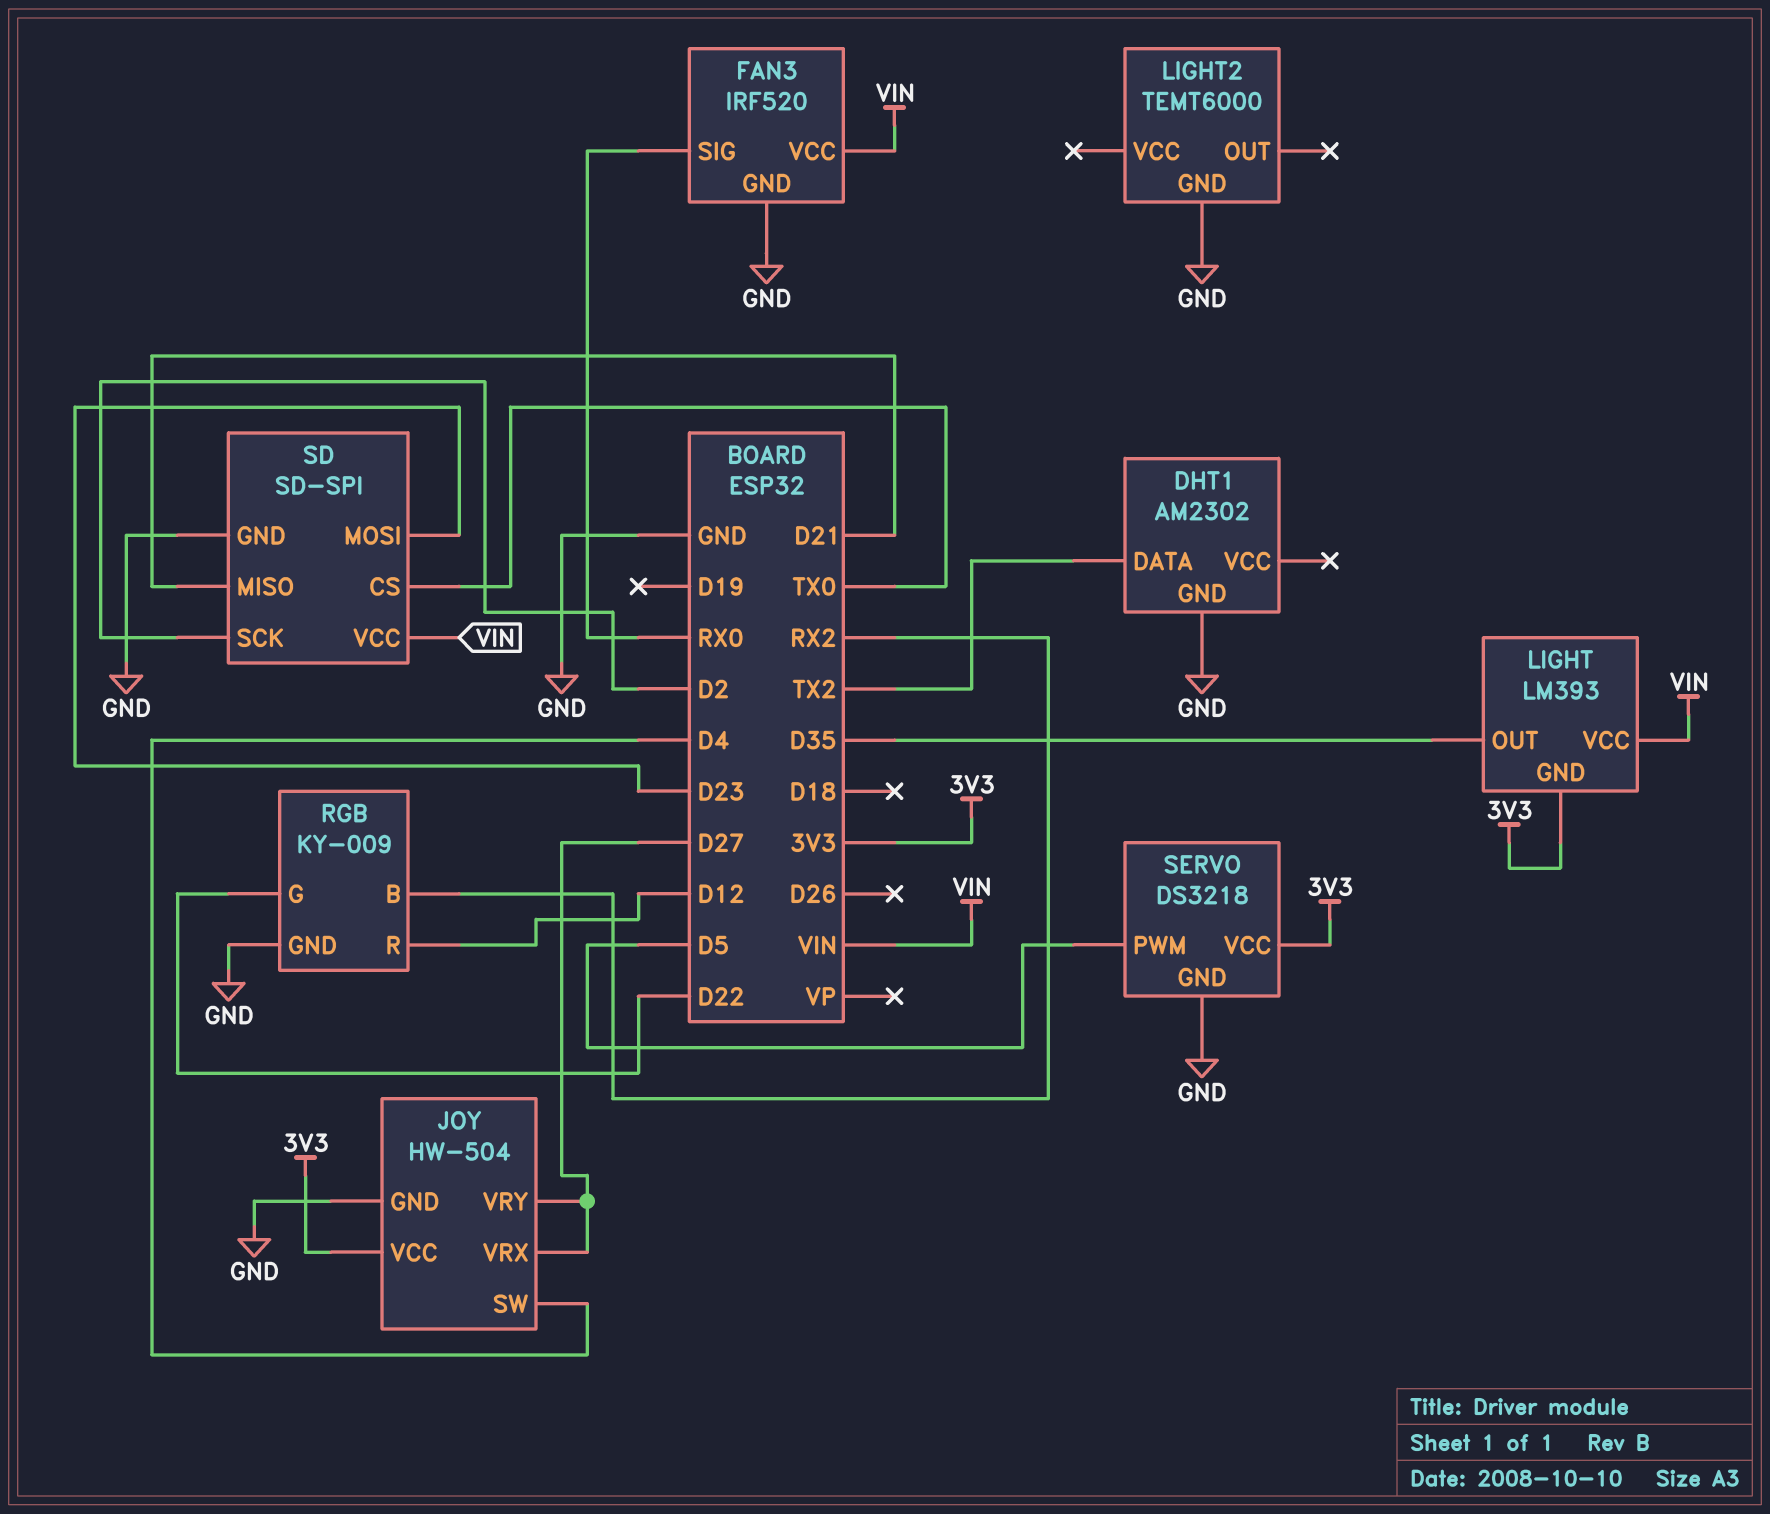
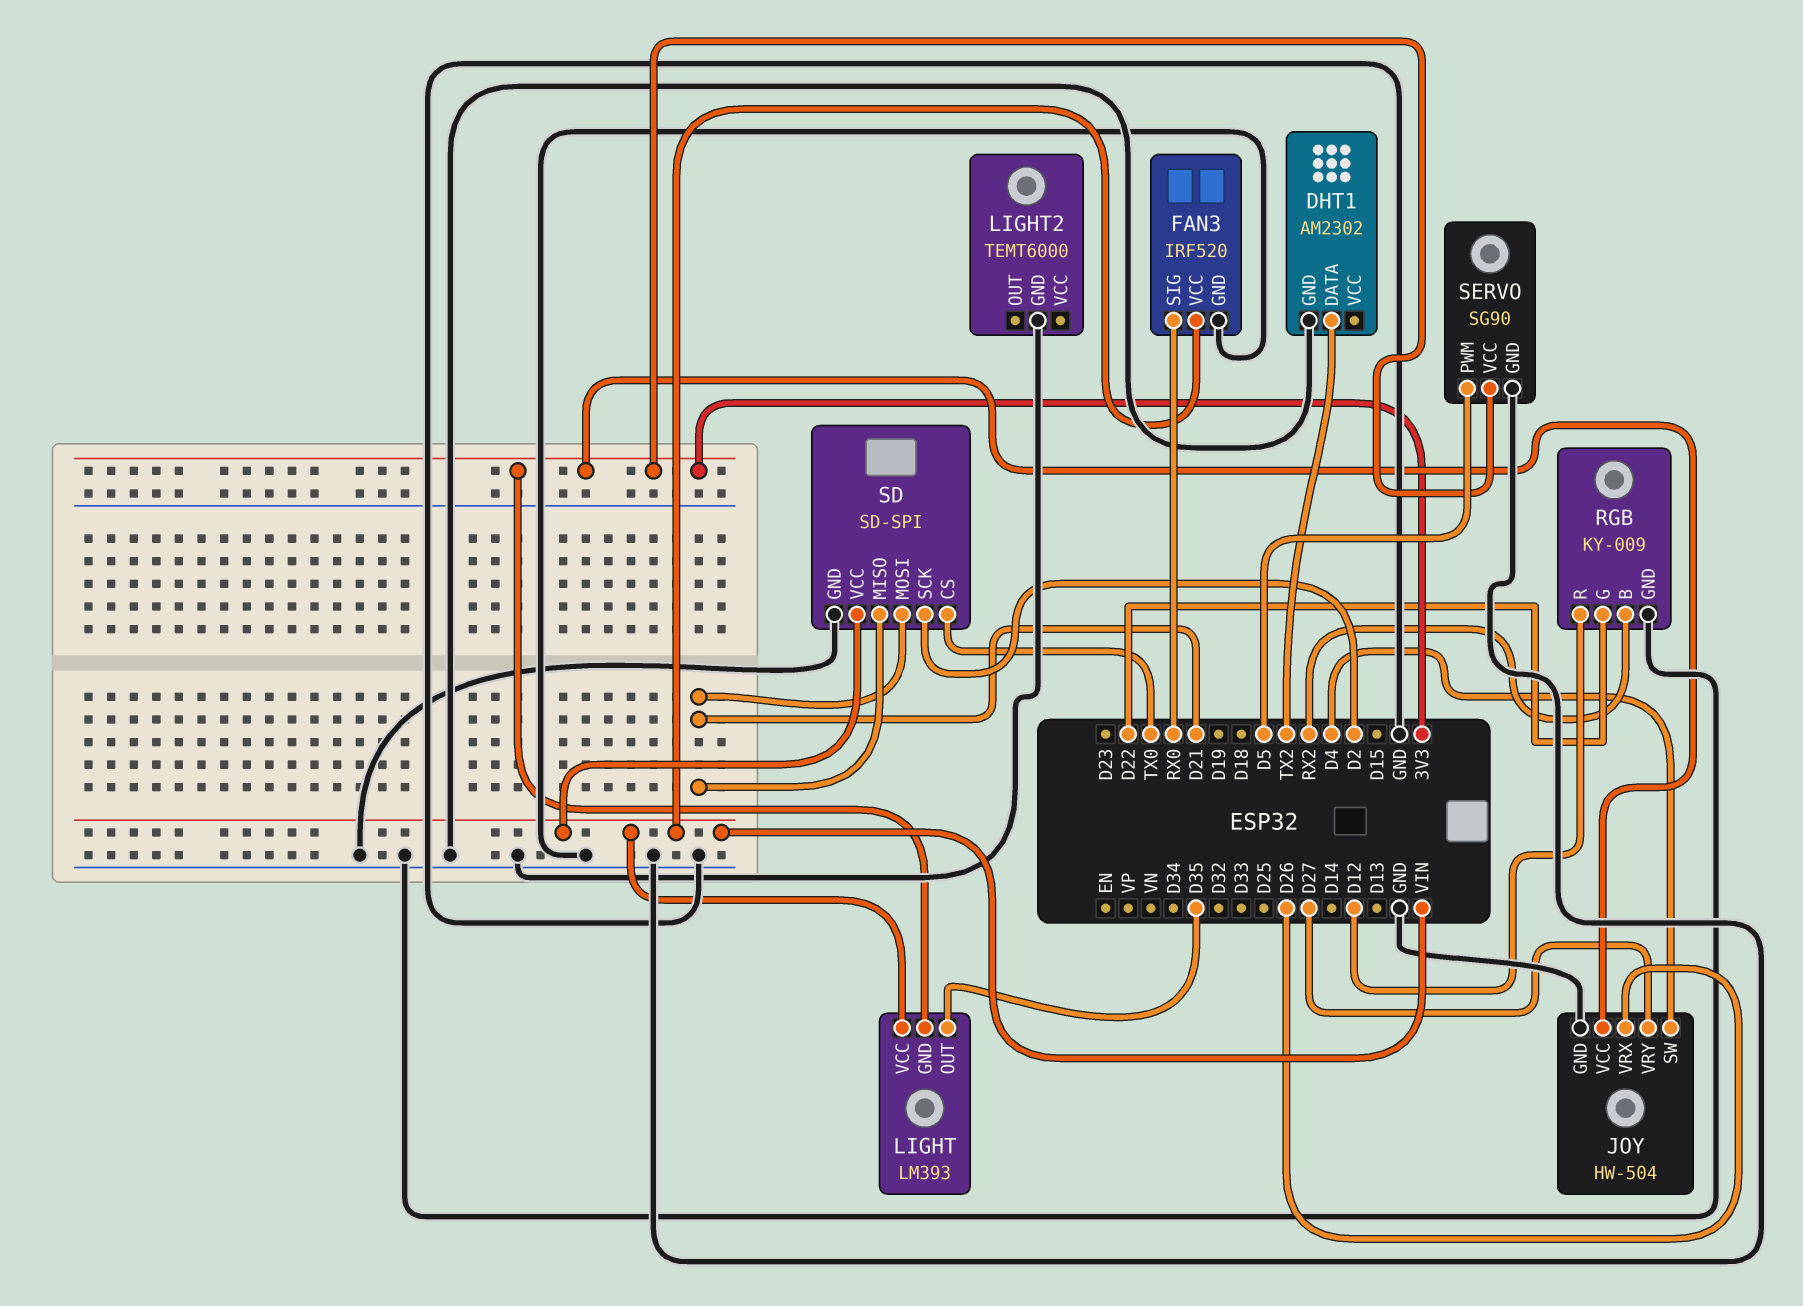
JOY pin VRX: D27 -> D26
SD pin MOSI: D23 -> D21
SERVO: DS3218 -> SG90

